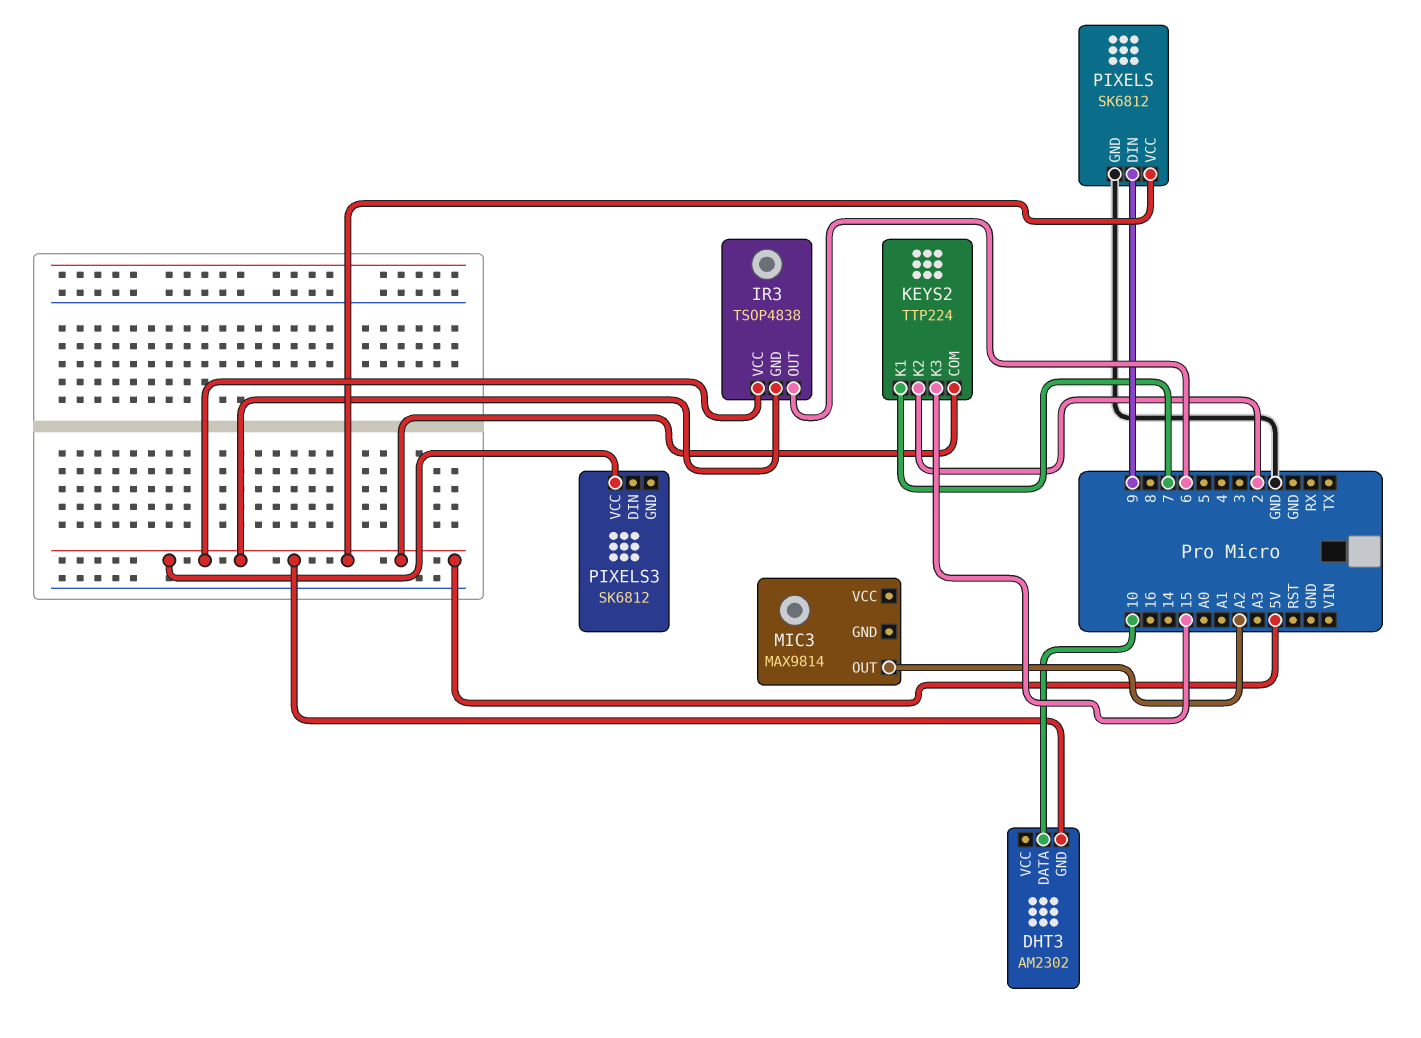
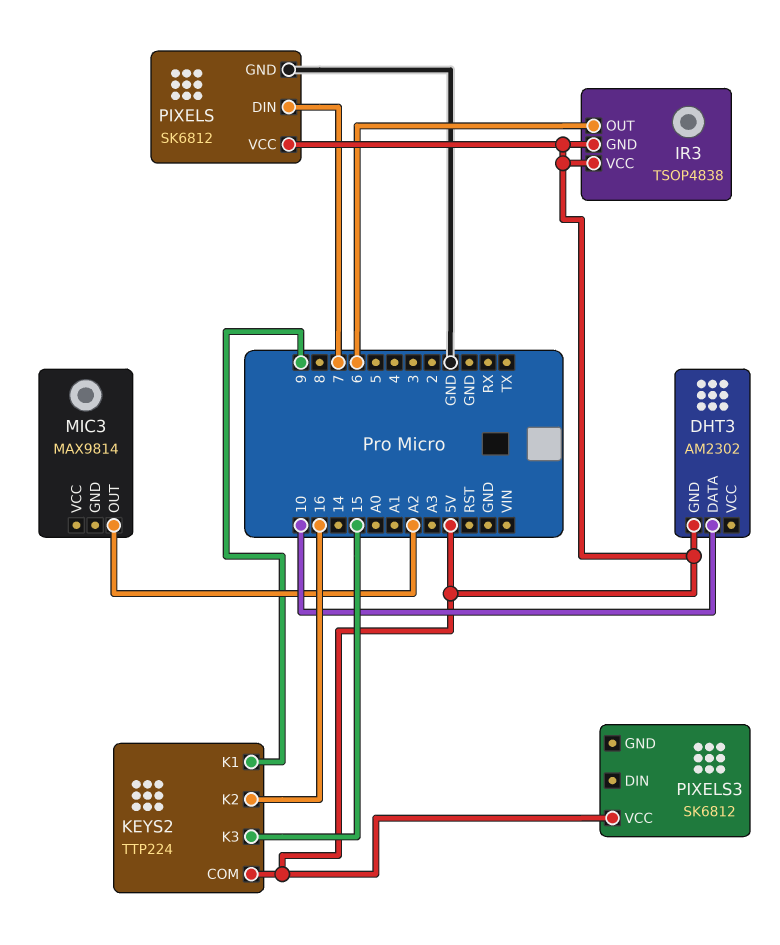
KEYS2 pin K1: 7 -> 9
KEYS2 pin K2: 2 -> 16
PIXELS pin DIN: 9 -> 7

